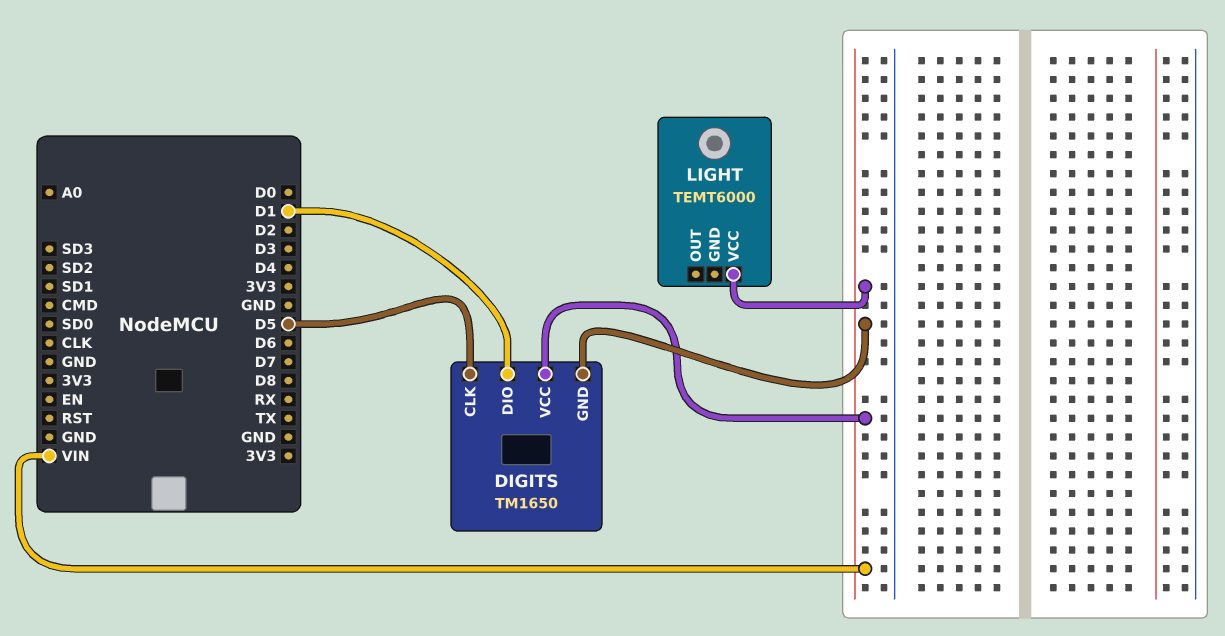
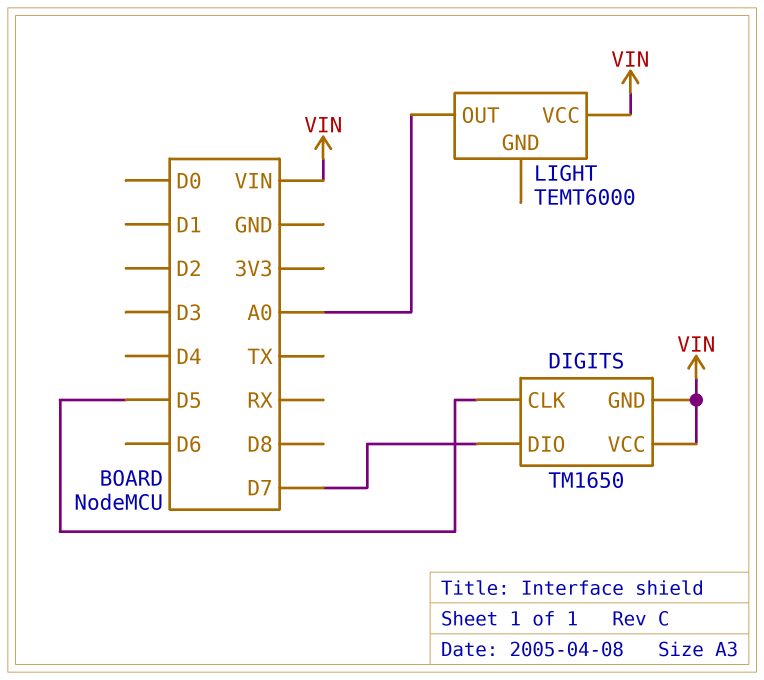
DIGITS pin DIO: D1 -> D7
LIGHT pin OUT: none -> A0

